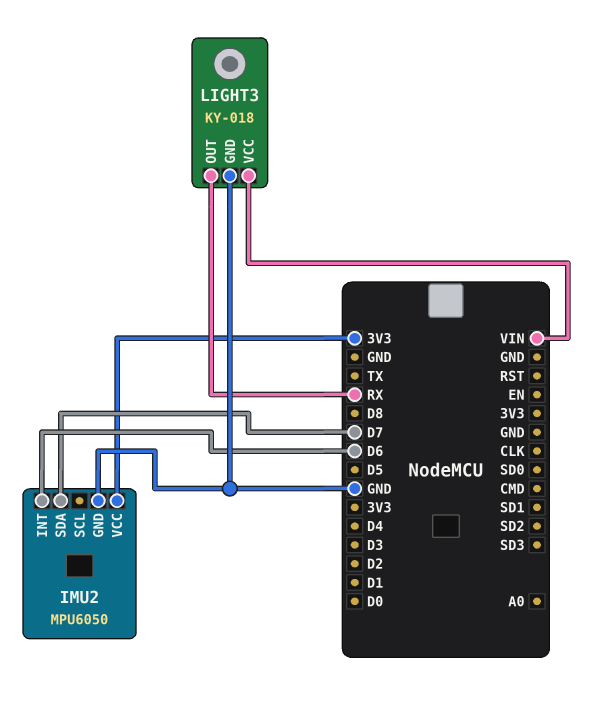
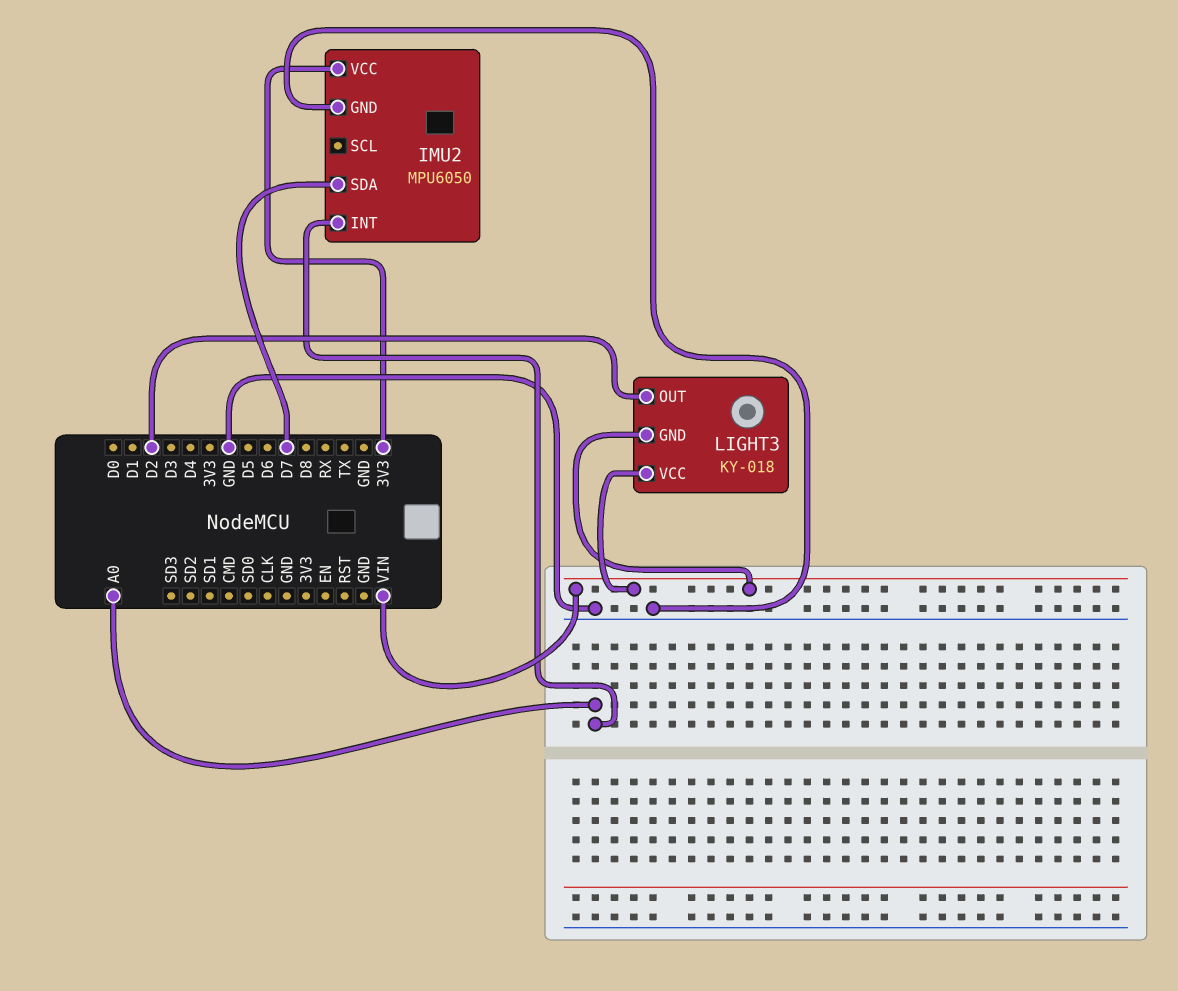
IMU2 pin INT: D6 -> A0
LIGHT3 pin GND: GND -> VIN
LIGHT3 pin OUT: RX -> D2

